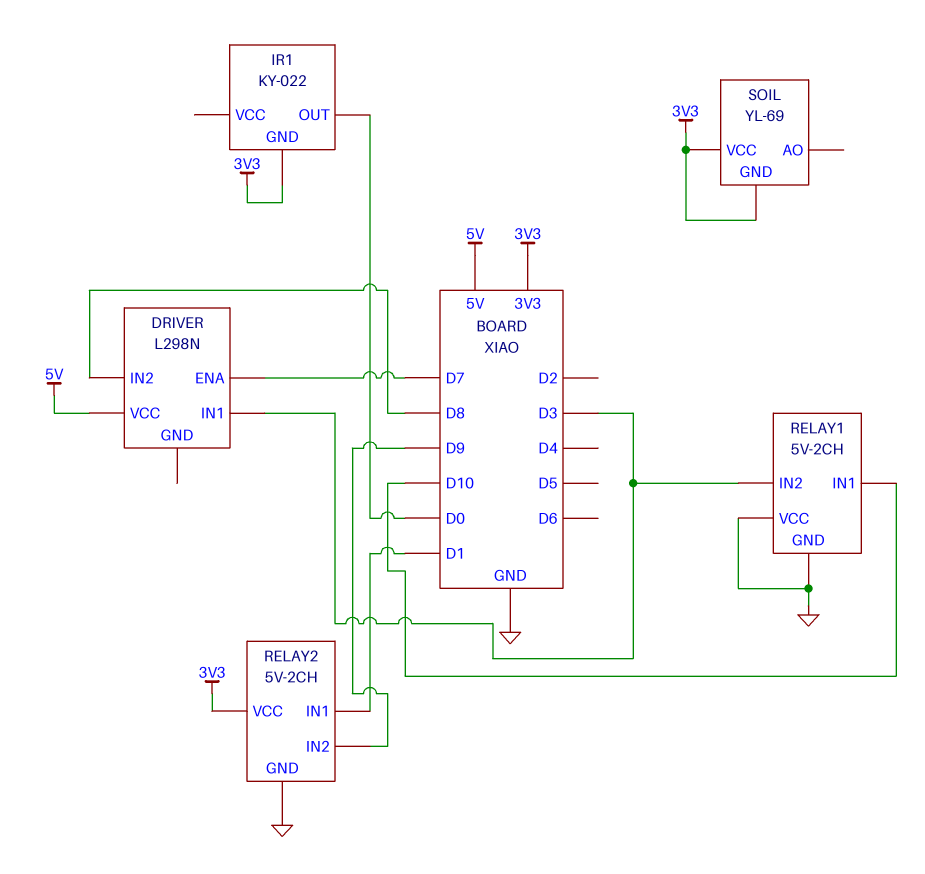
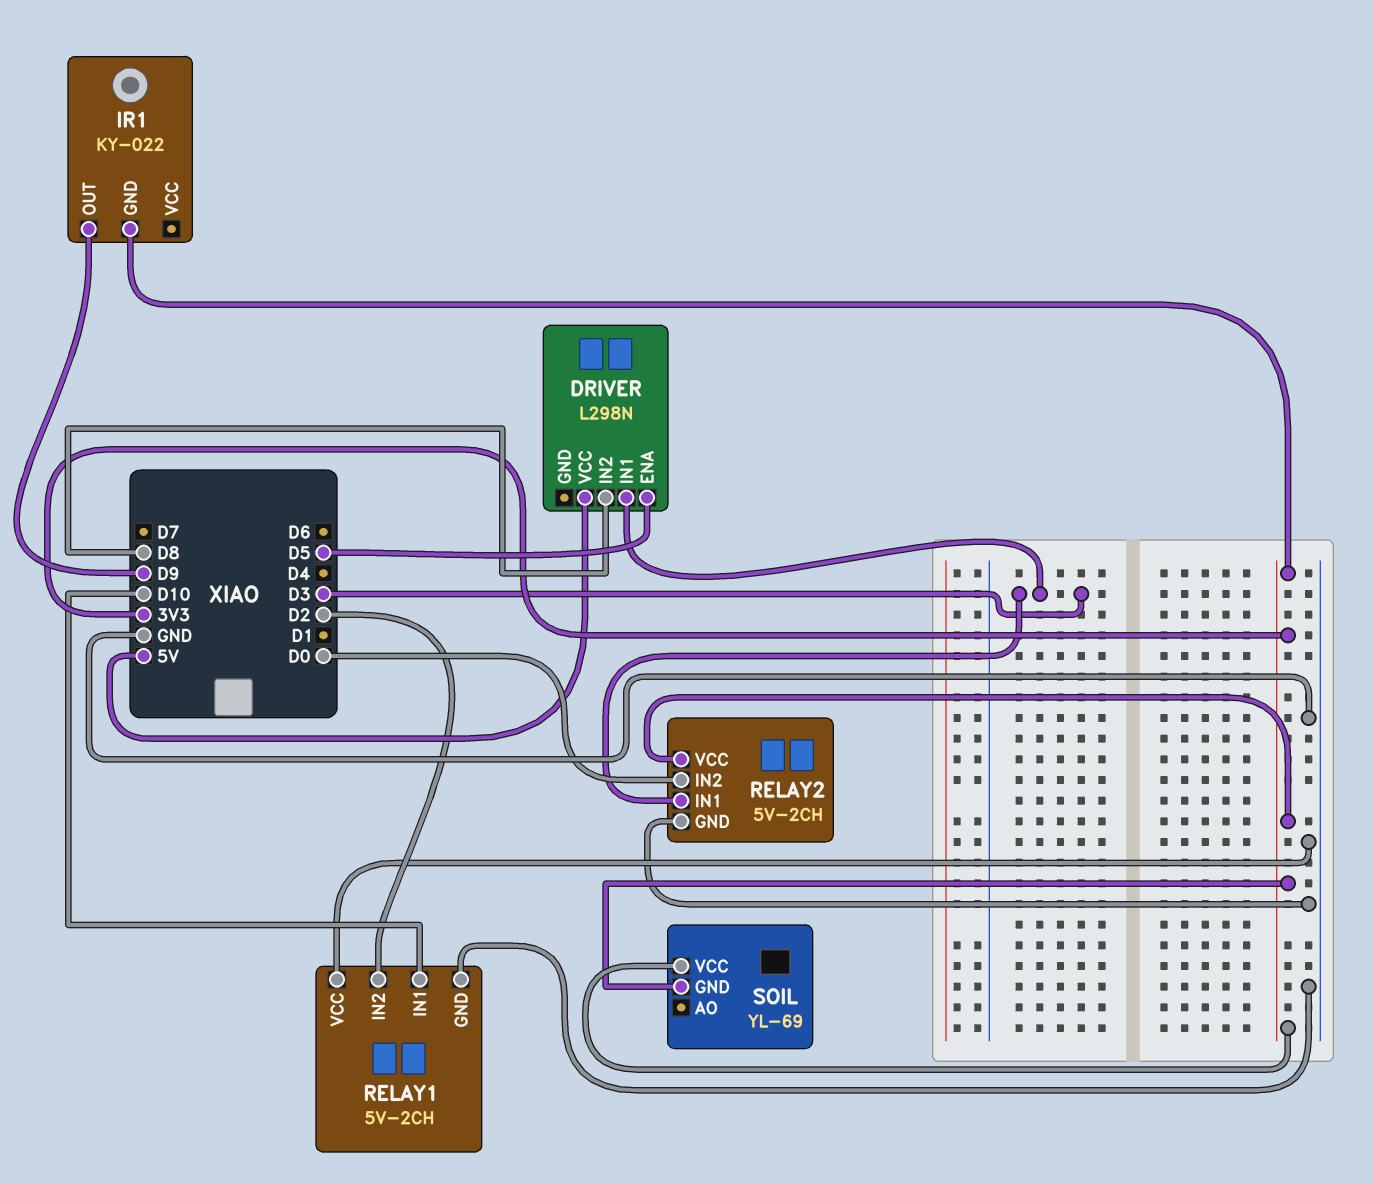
DRIVER pin ENA: D7 -> D5
IR1 pin OUT: D0 -> D9
RELAY1 pin IN2: D3 -> D2
RELAY2 pin IN1: D1 -> D3
RELAY2 pin IN2: D9 -> D0

